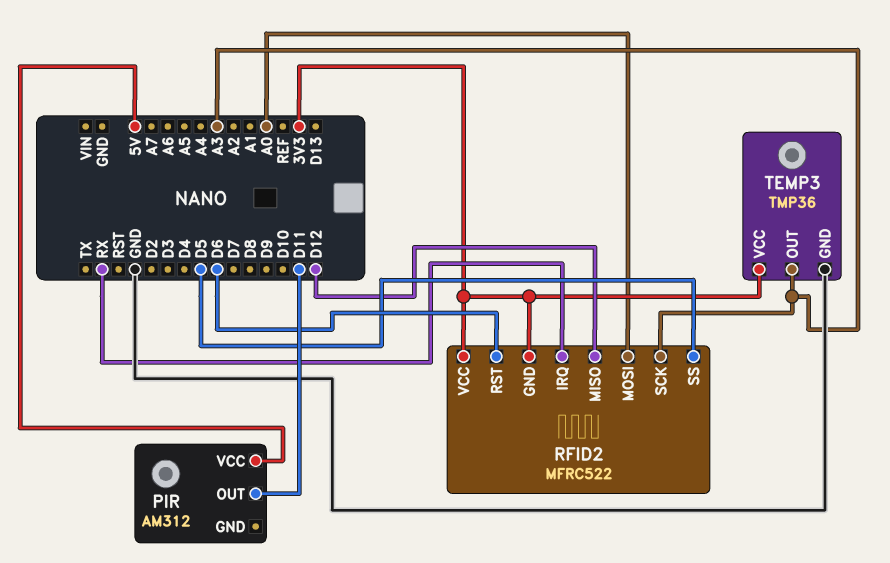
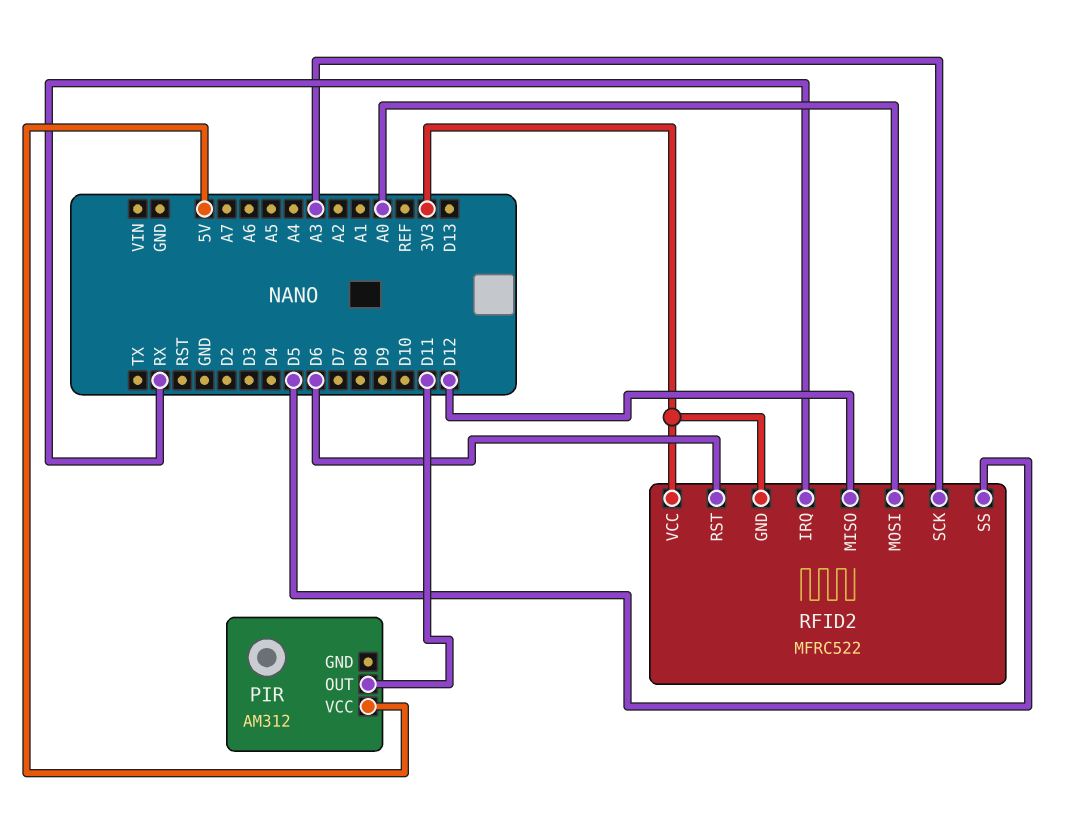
TEMP3: TMP36 -> none
TEMP3 pin GND: GND -> none
TEMP3 pin OUT: A3 -> none
TEMP3 pin VCC: 3V3 -> none

